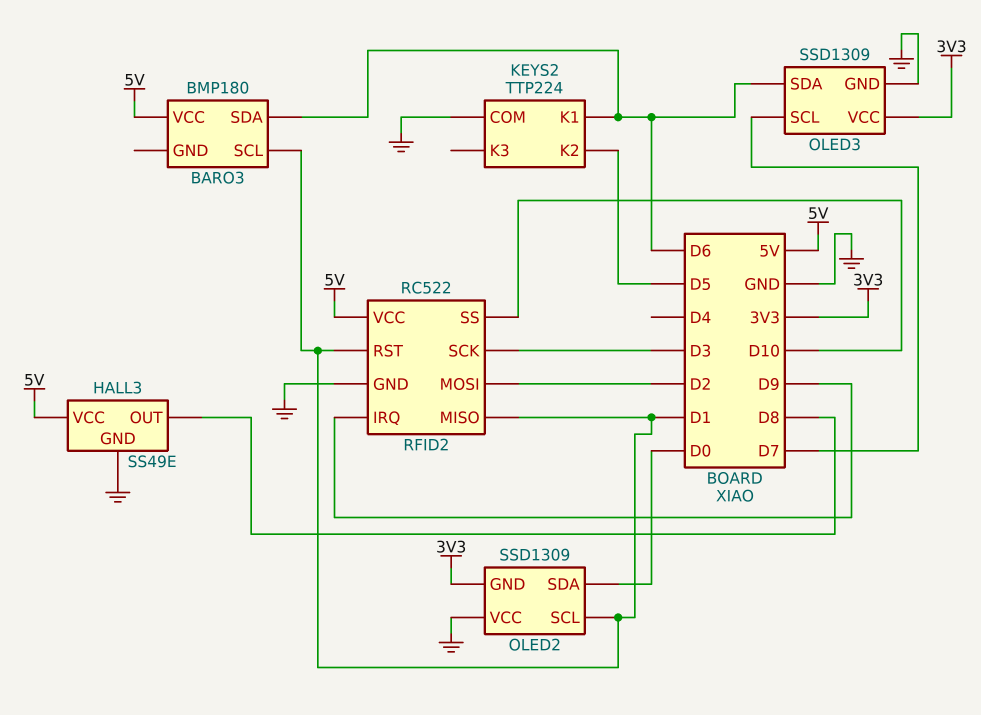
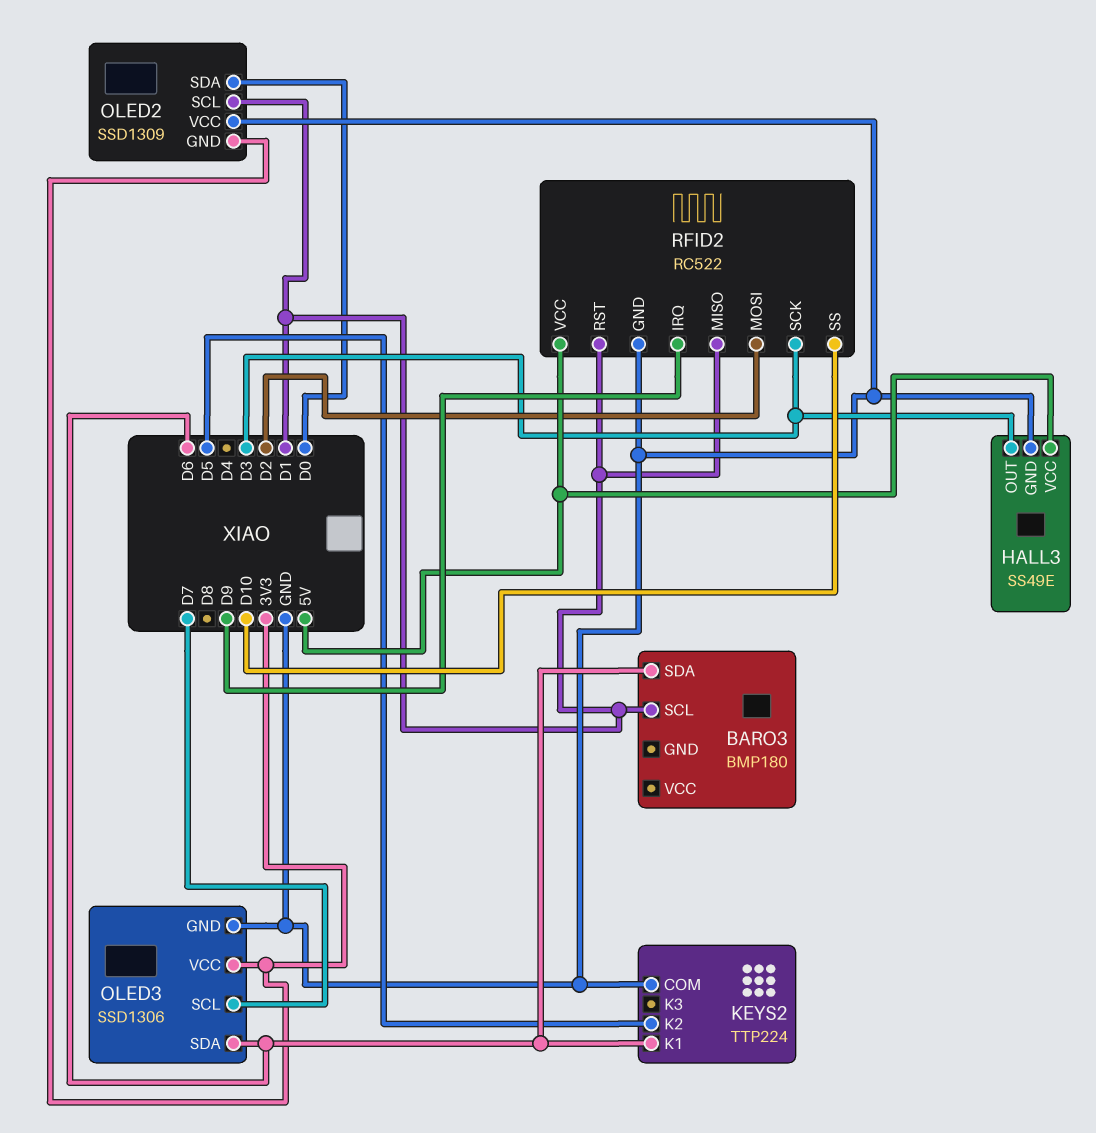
BARO3 pin VCC: 5V -> none
HALL3 pin OUT: D8 -> D3
OLED3: SSD1309 -> SSD1306

